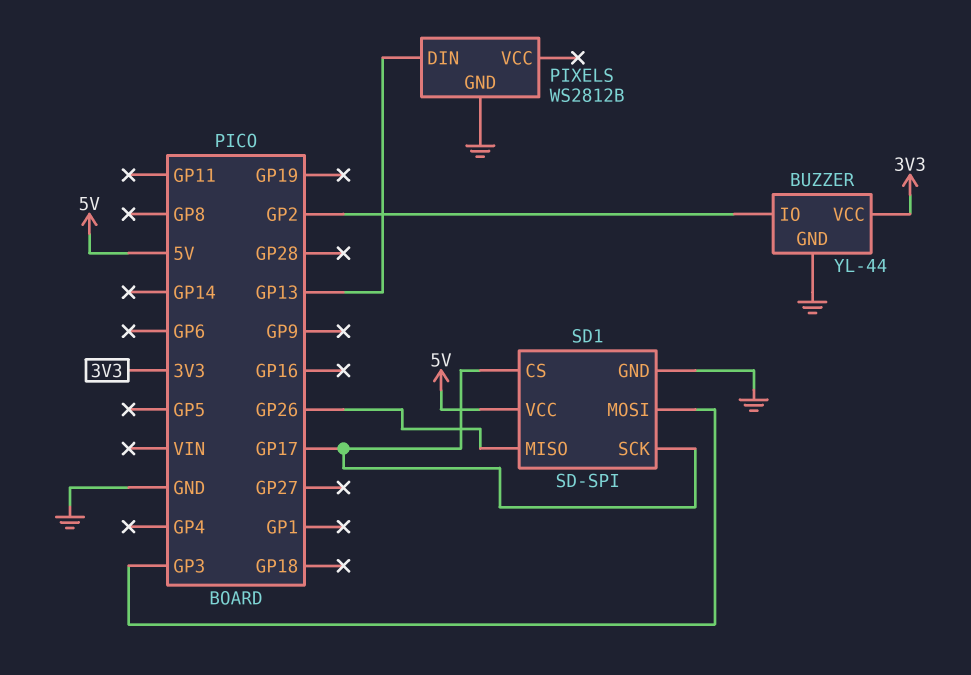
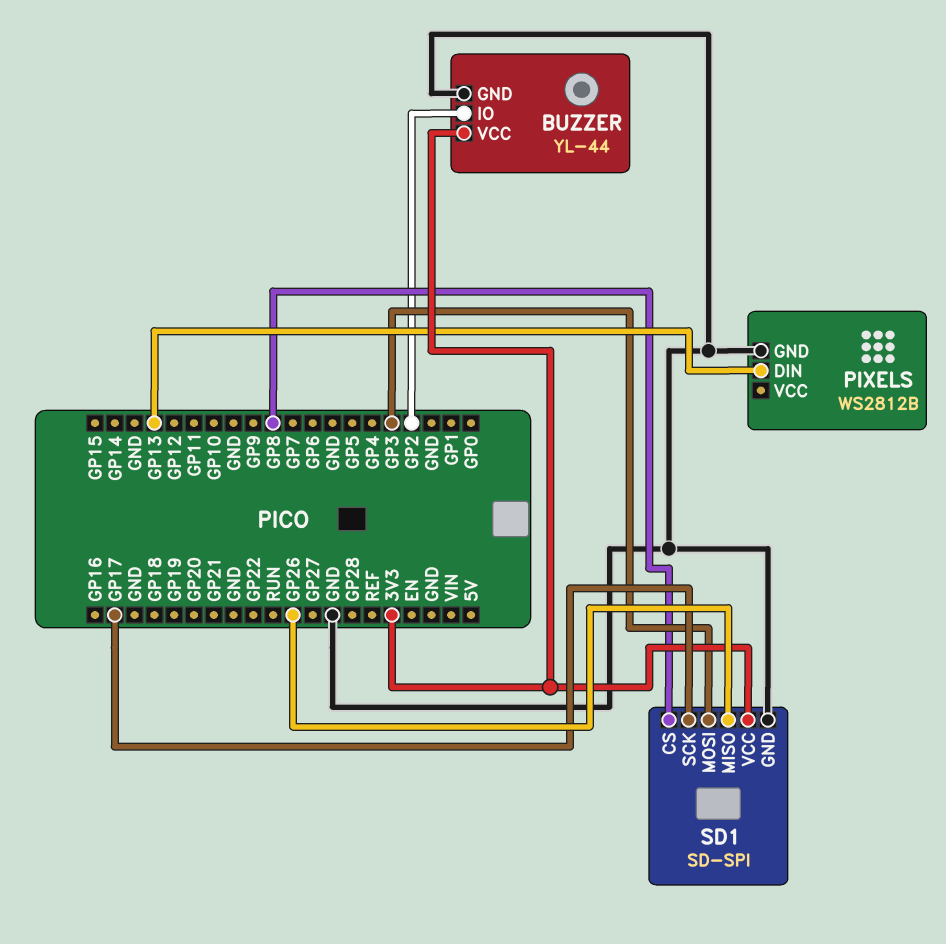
SD1 pin CS: GP17 -> GP8
SD1 pin VCC: 5V -> 3V3

